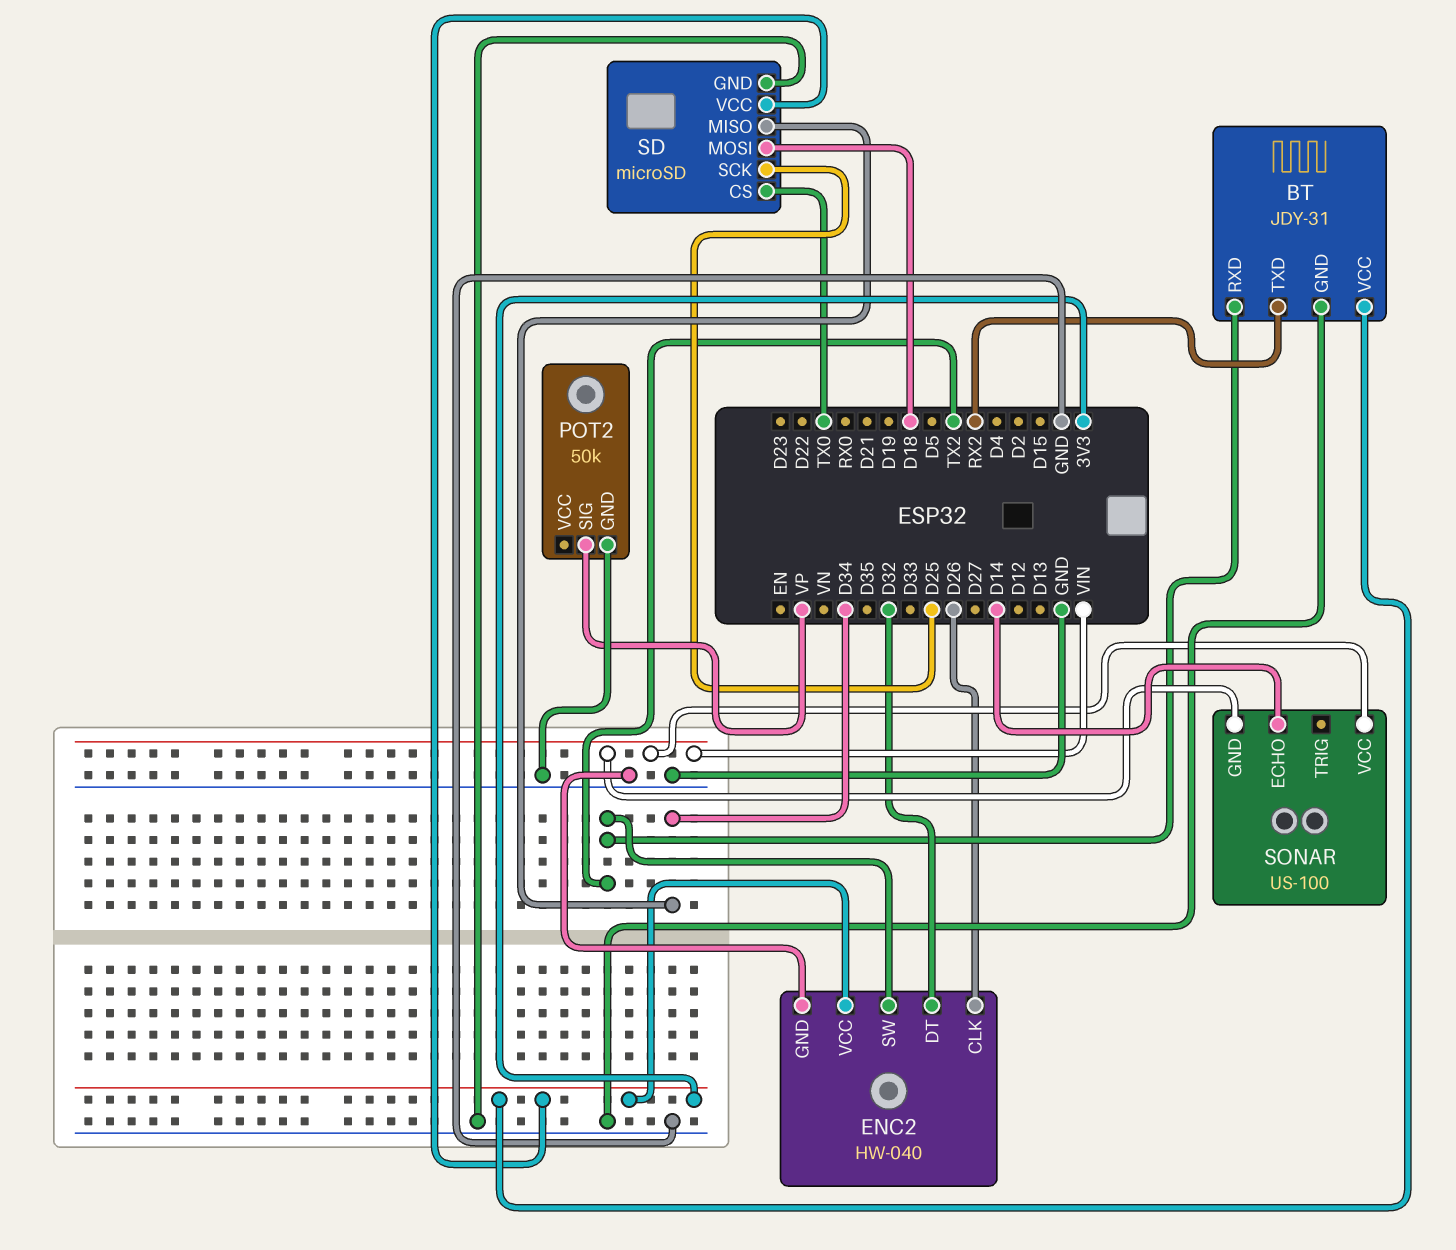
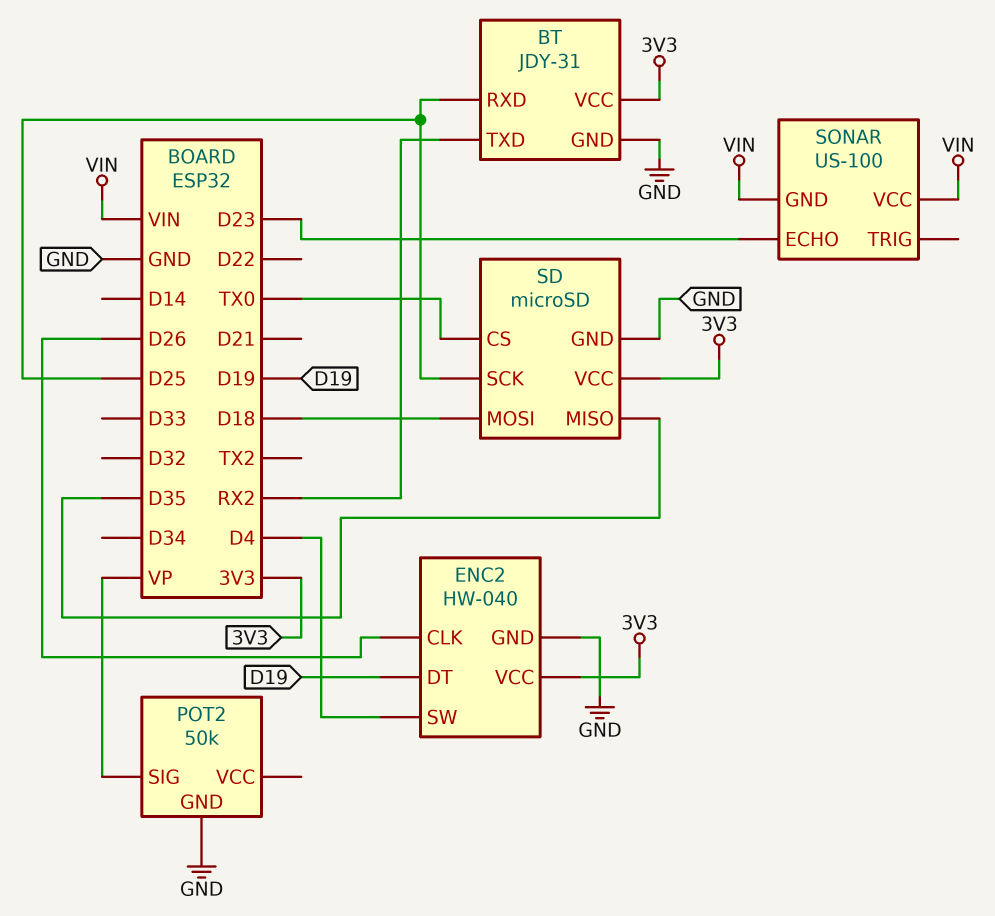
BT pin RXD: TX2 -> D25
ENC2 pin DT: D32 -> D19
ENC2 pin SW: TX2 -> D4
SD pin MISO: D34 -> D35
SONAR pin ECHO: D14 -> D23

